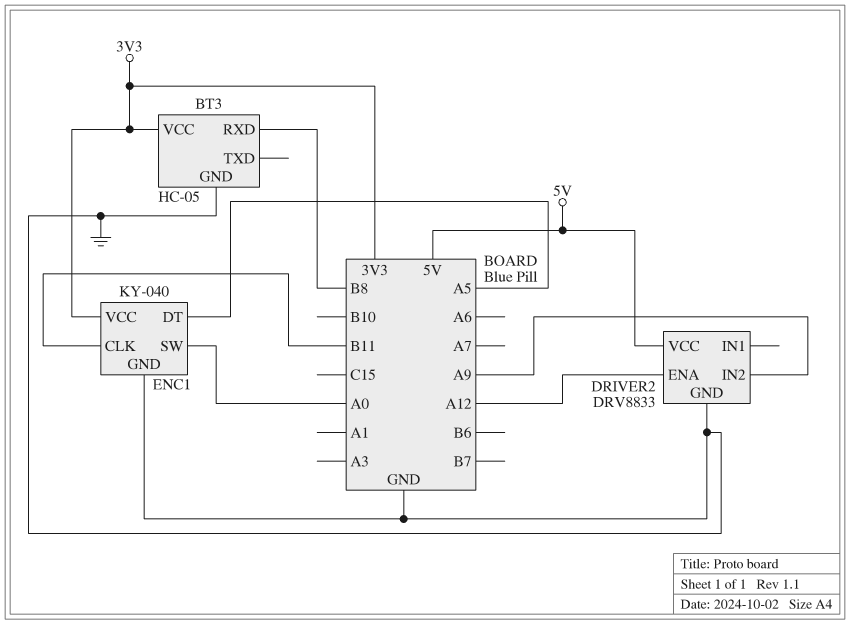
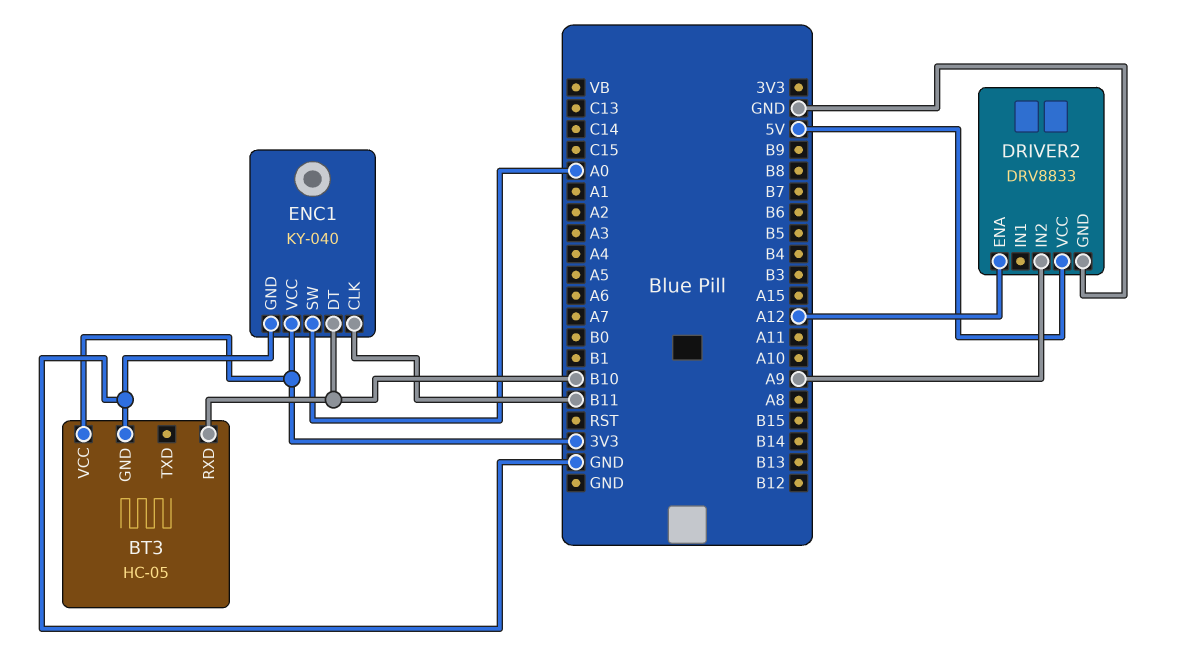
BT3 pin RXD: B8 -> B10
ENC1 pin DT: A5 -> B10

